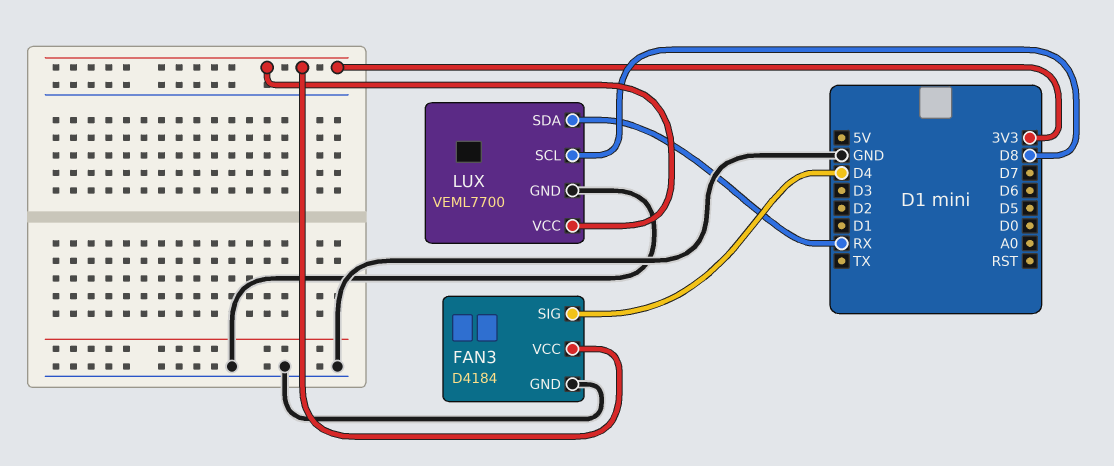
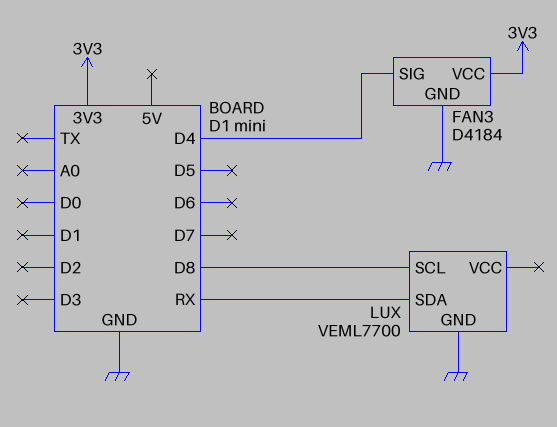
LUX pin VCC: 3V3 -> none

